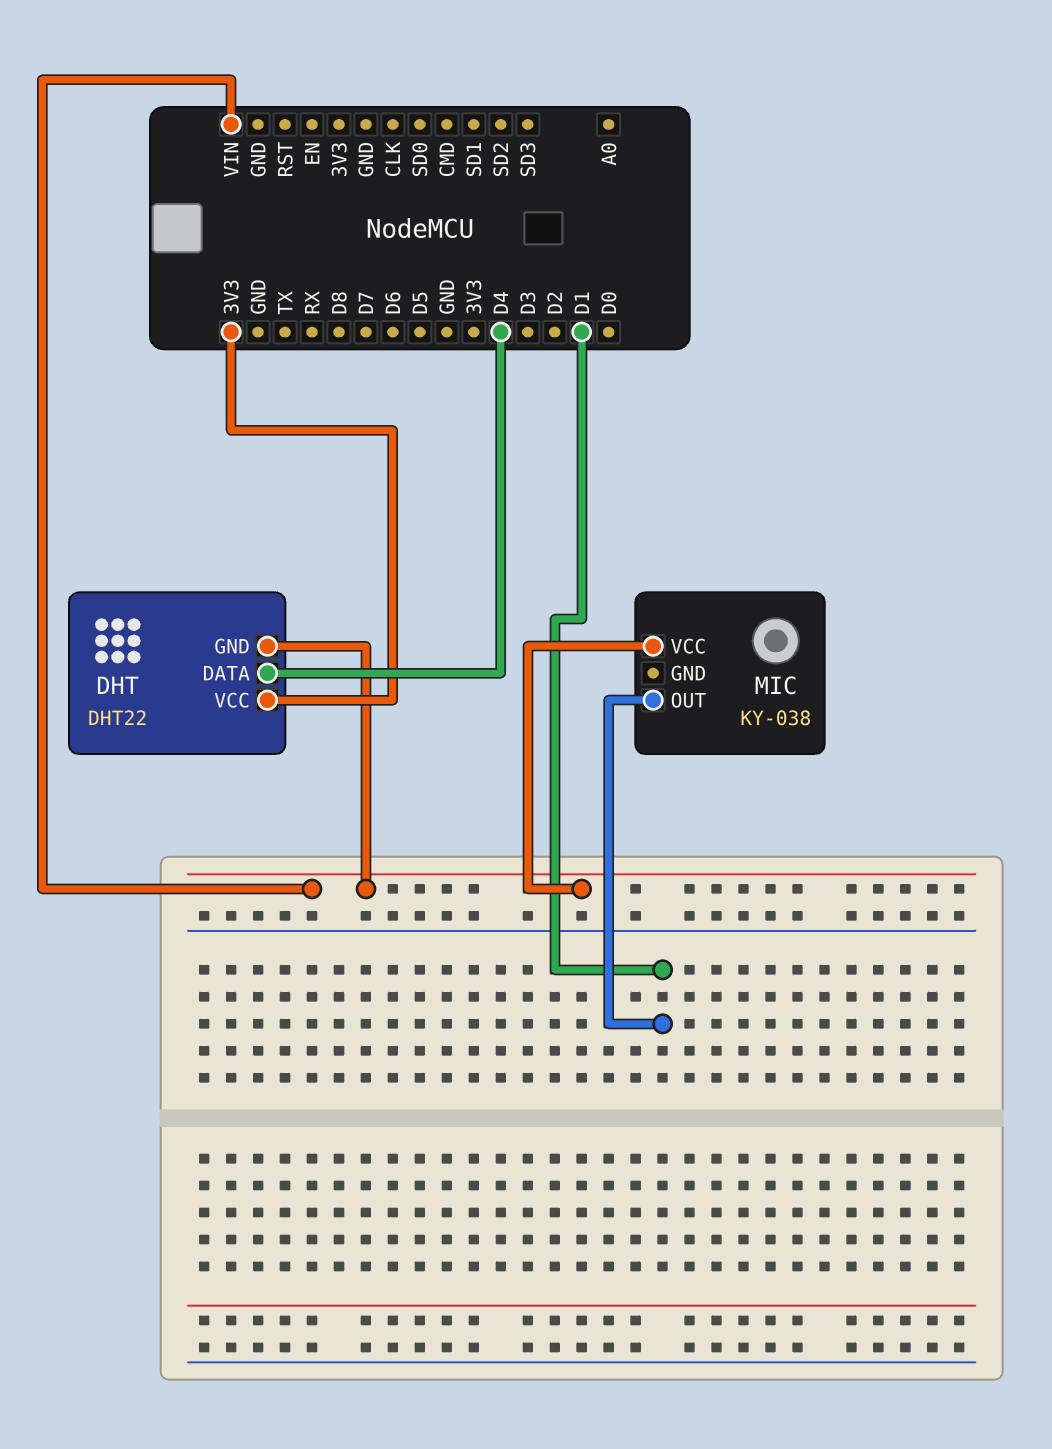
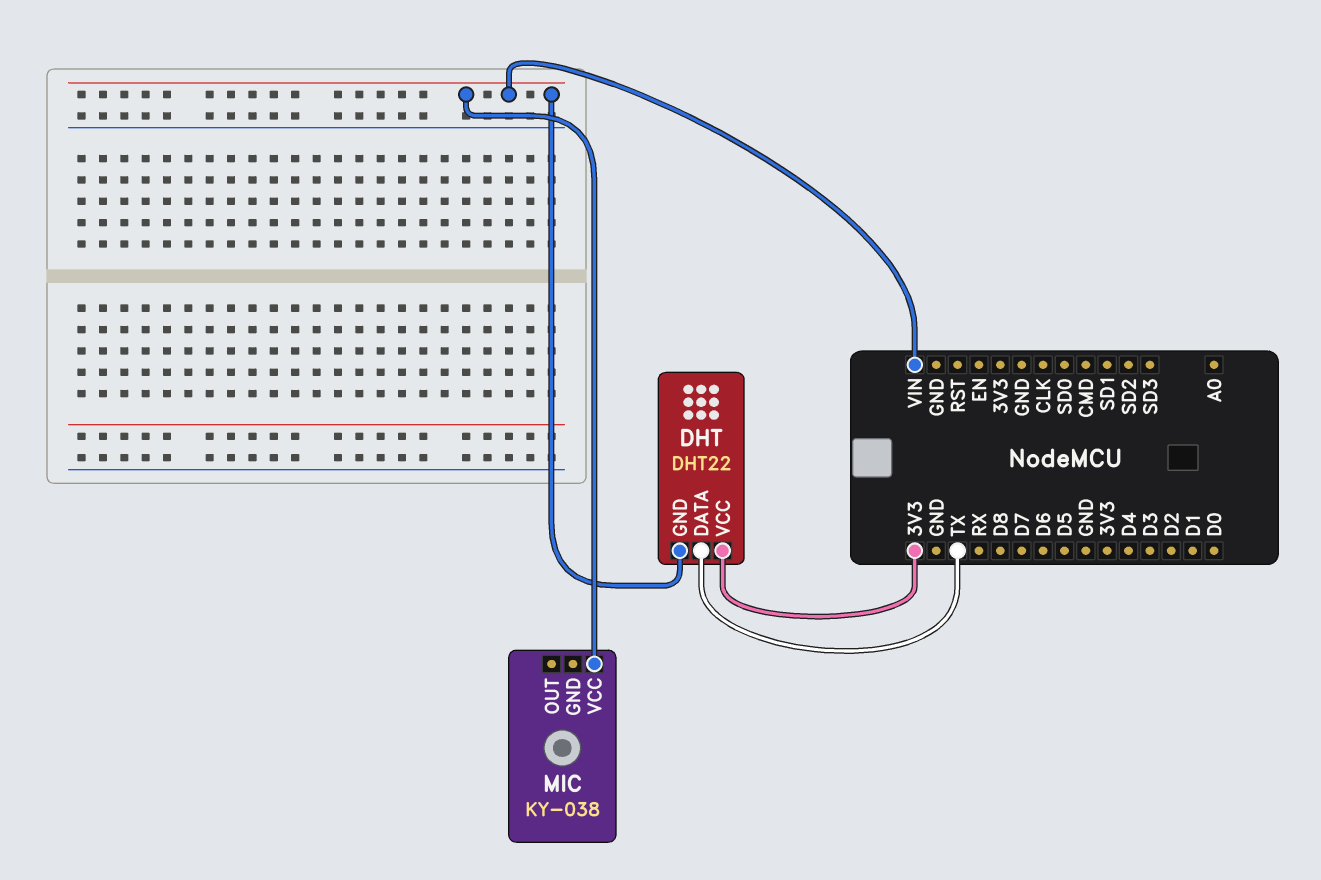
DHT pin DATA: D4 -> TX
MIC pin OUT: D1 -> none

